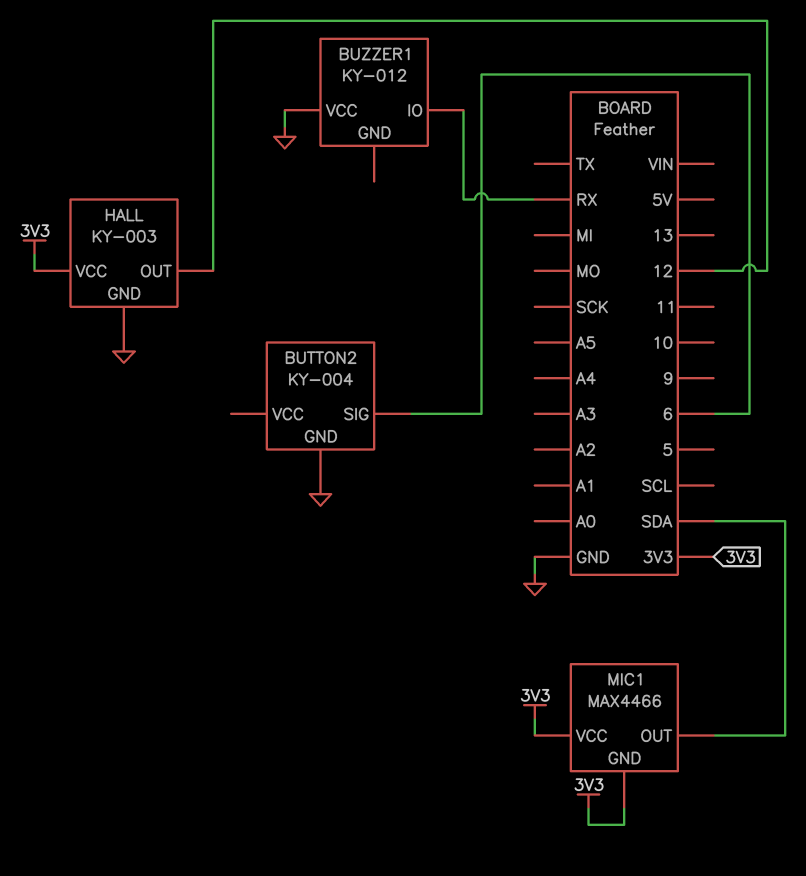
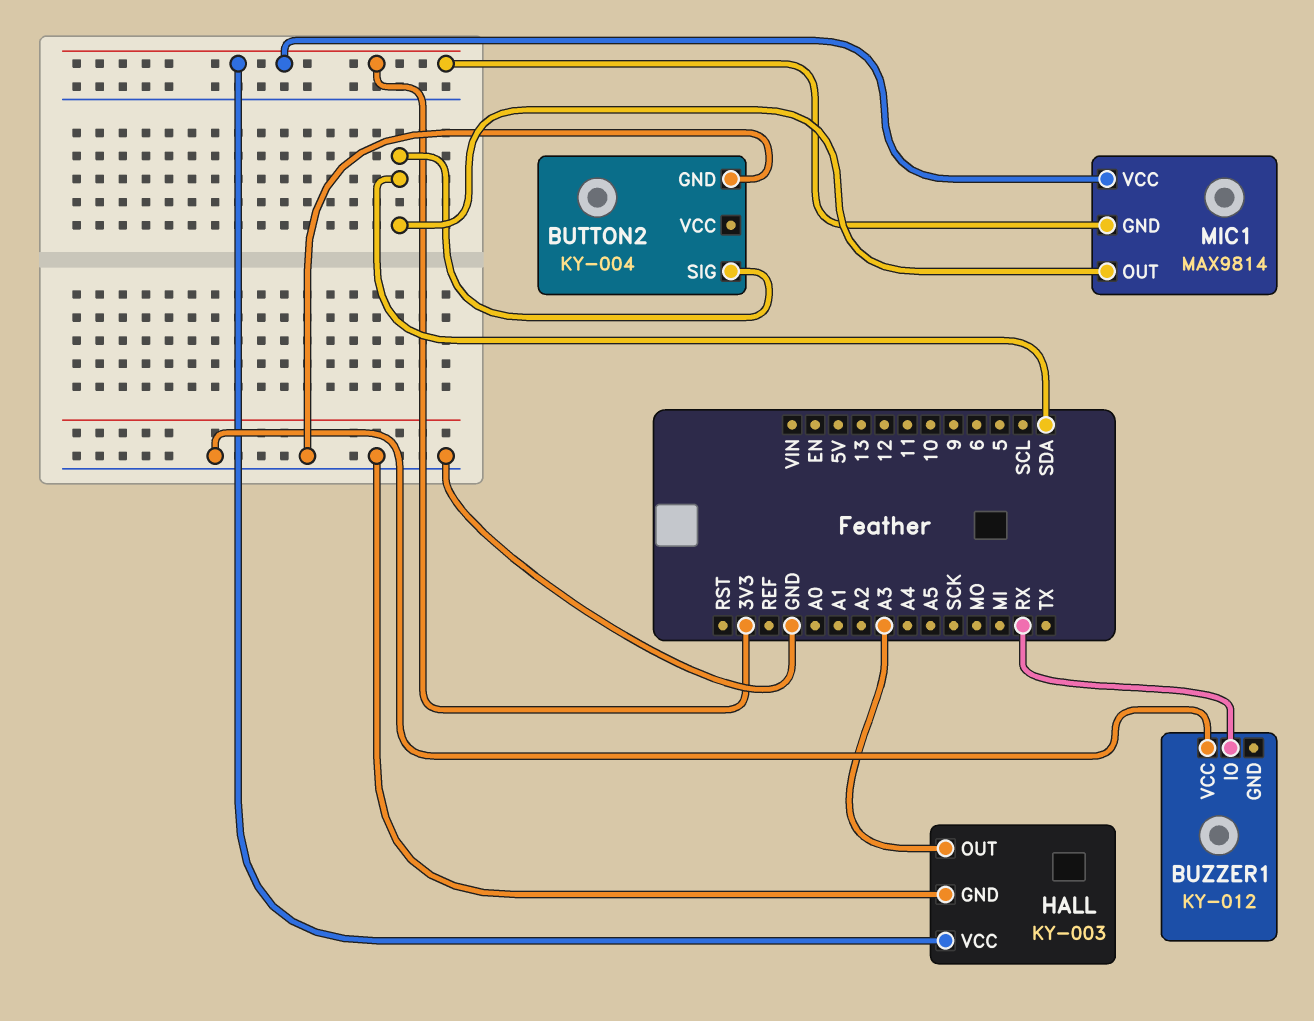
BUTTON2 pin SIG: 6 -> SDA
HALL pin OUT: 12 -> A3
MIC1: MAX4466 -> MAX9814

